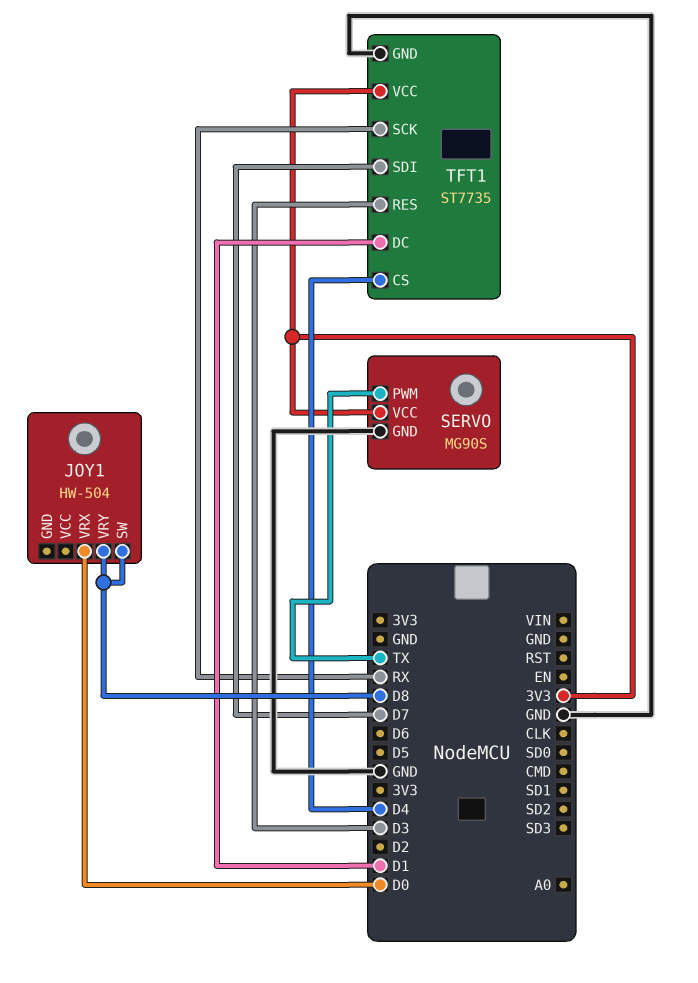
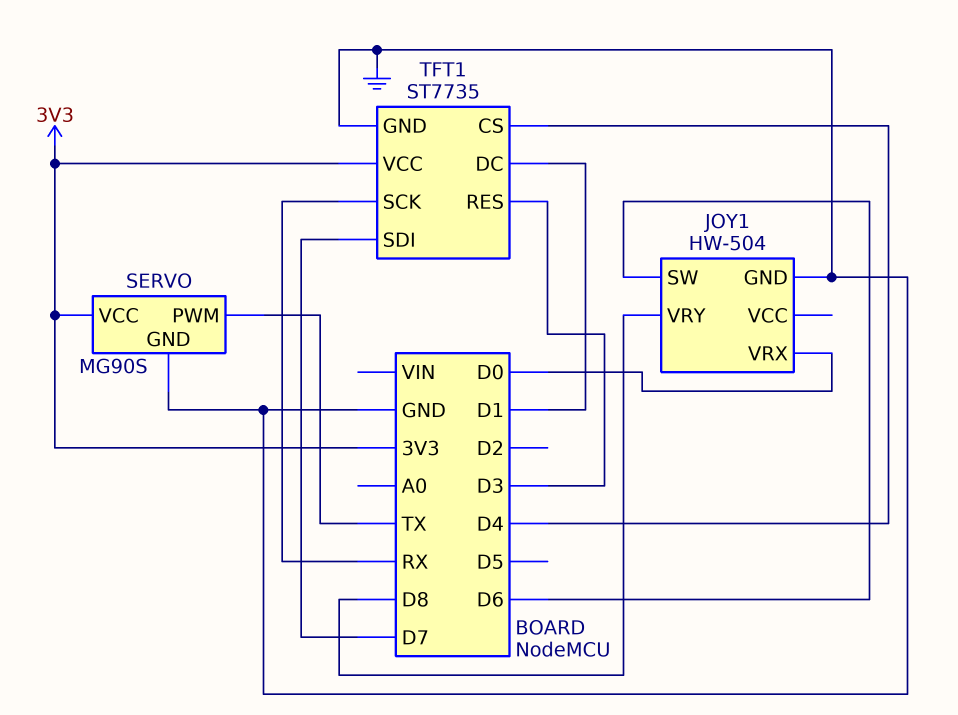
JOY1 pin GND: none -> GND
JOY1 pin SW: D8 -> D6

